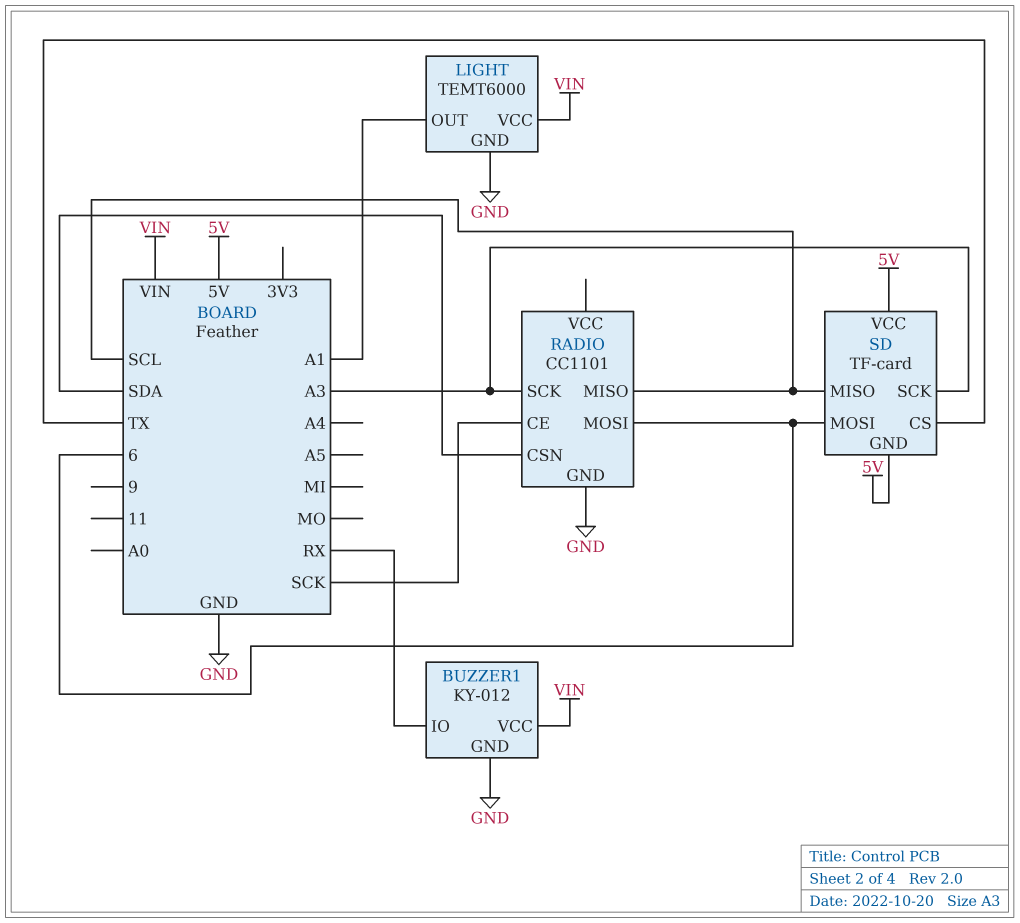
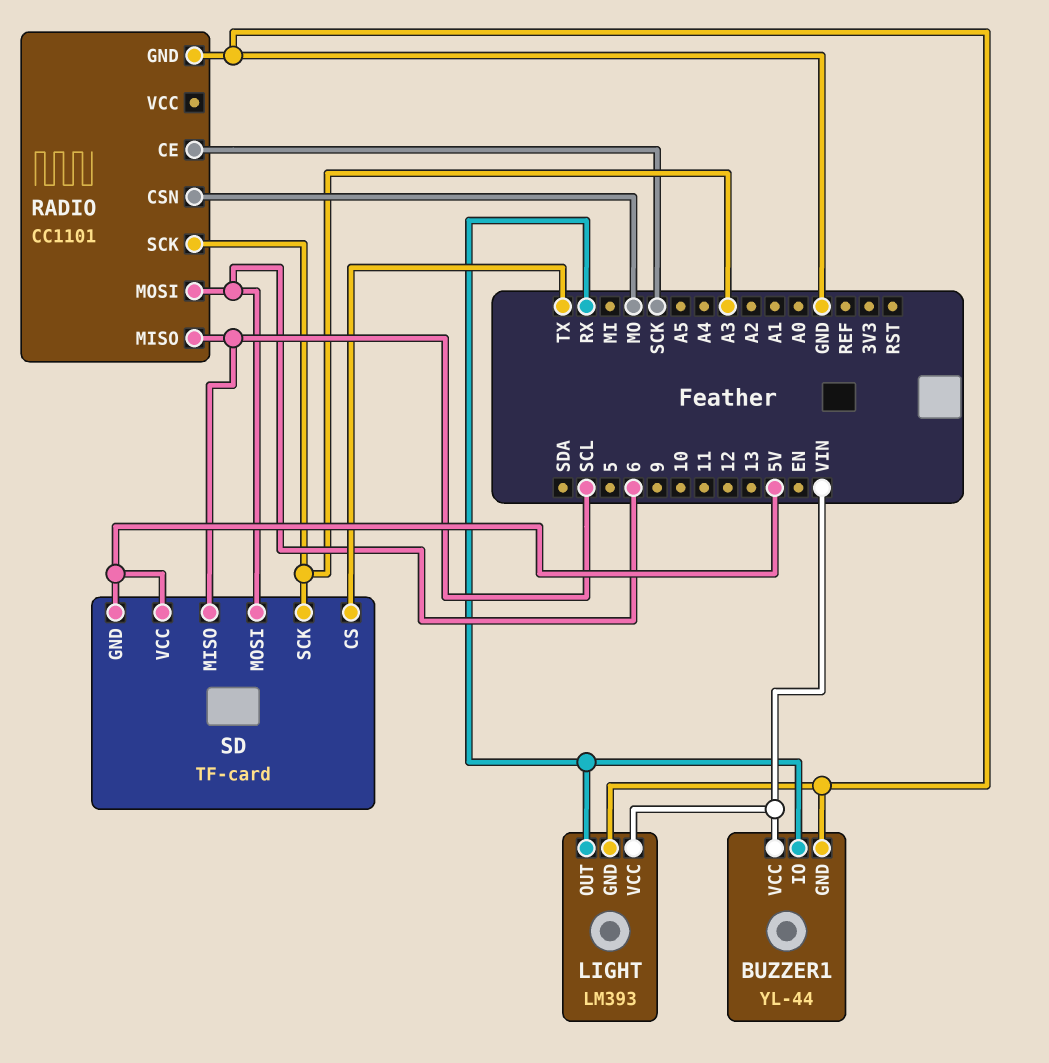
BUZZER1: KY-012 -> YL-44
LIGHT: TEMT6000 -> LM393
LIGHT pin OUT: A1 -> RX
RADIO pin CSN: SDA -> MO

